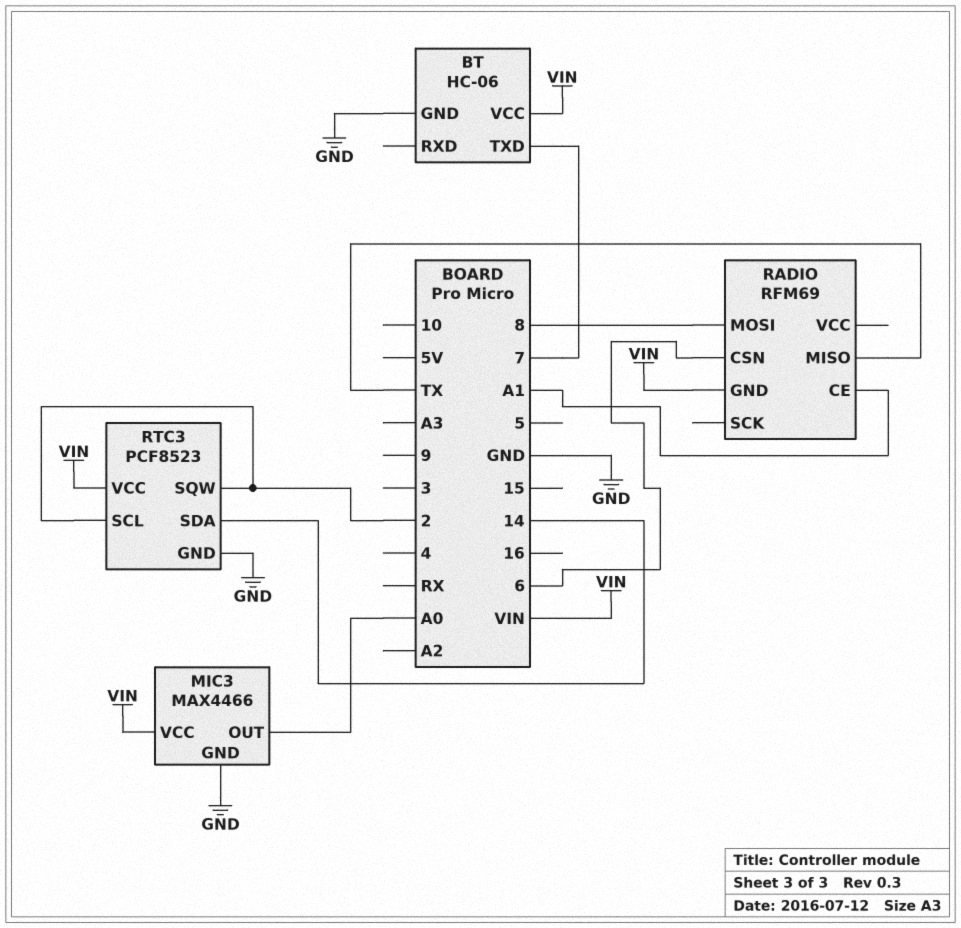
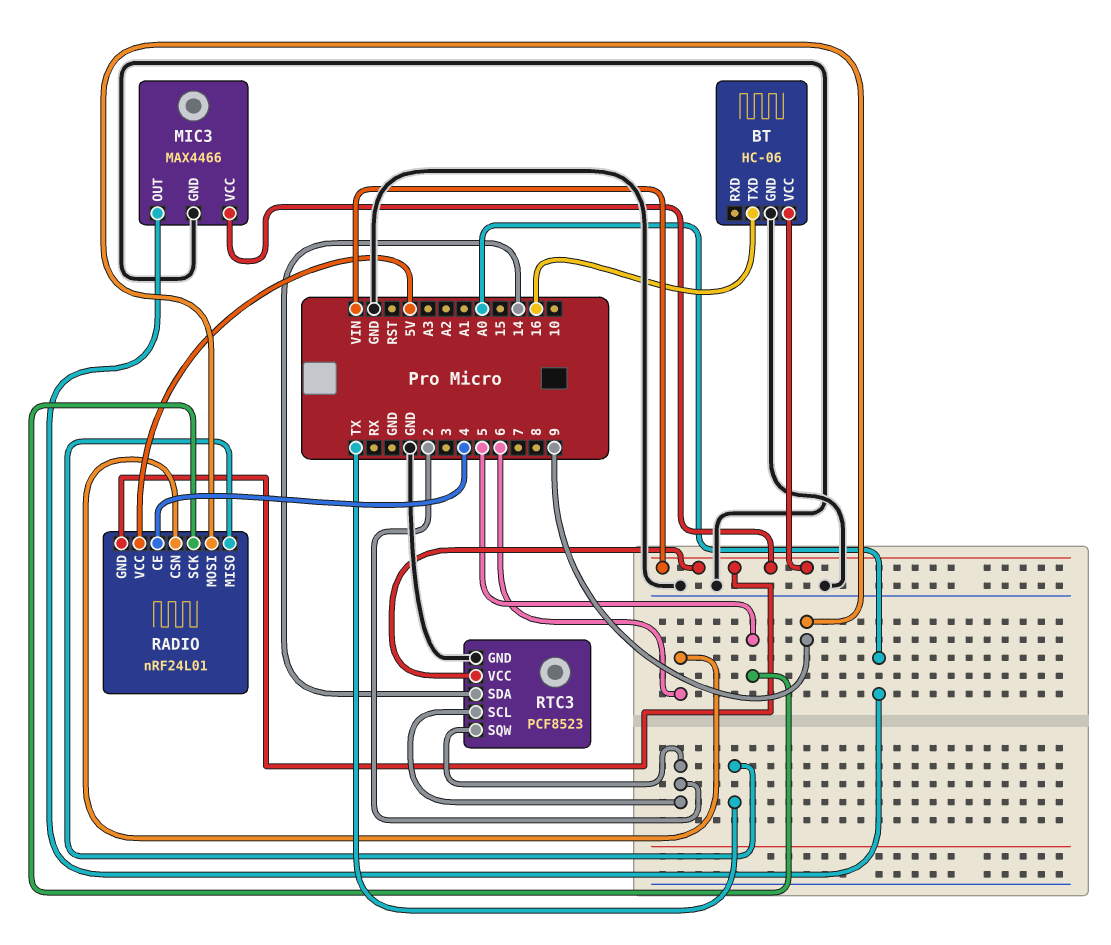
BT pin TXD: 7 -> 16
RADIO: RFM69 -> nRF24L01
RADIO pin CE: A1 -> 4
RADIO pin MOSI: 8 -> 9
RADIO pin SCK: none -> 5
RADIO pin VCC: none -> 5V

